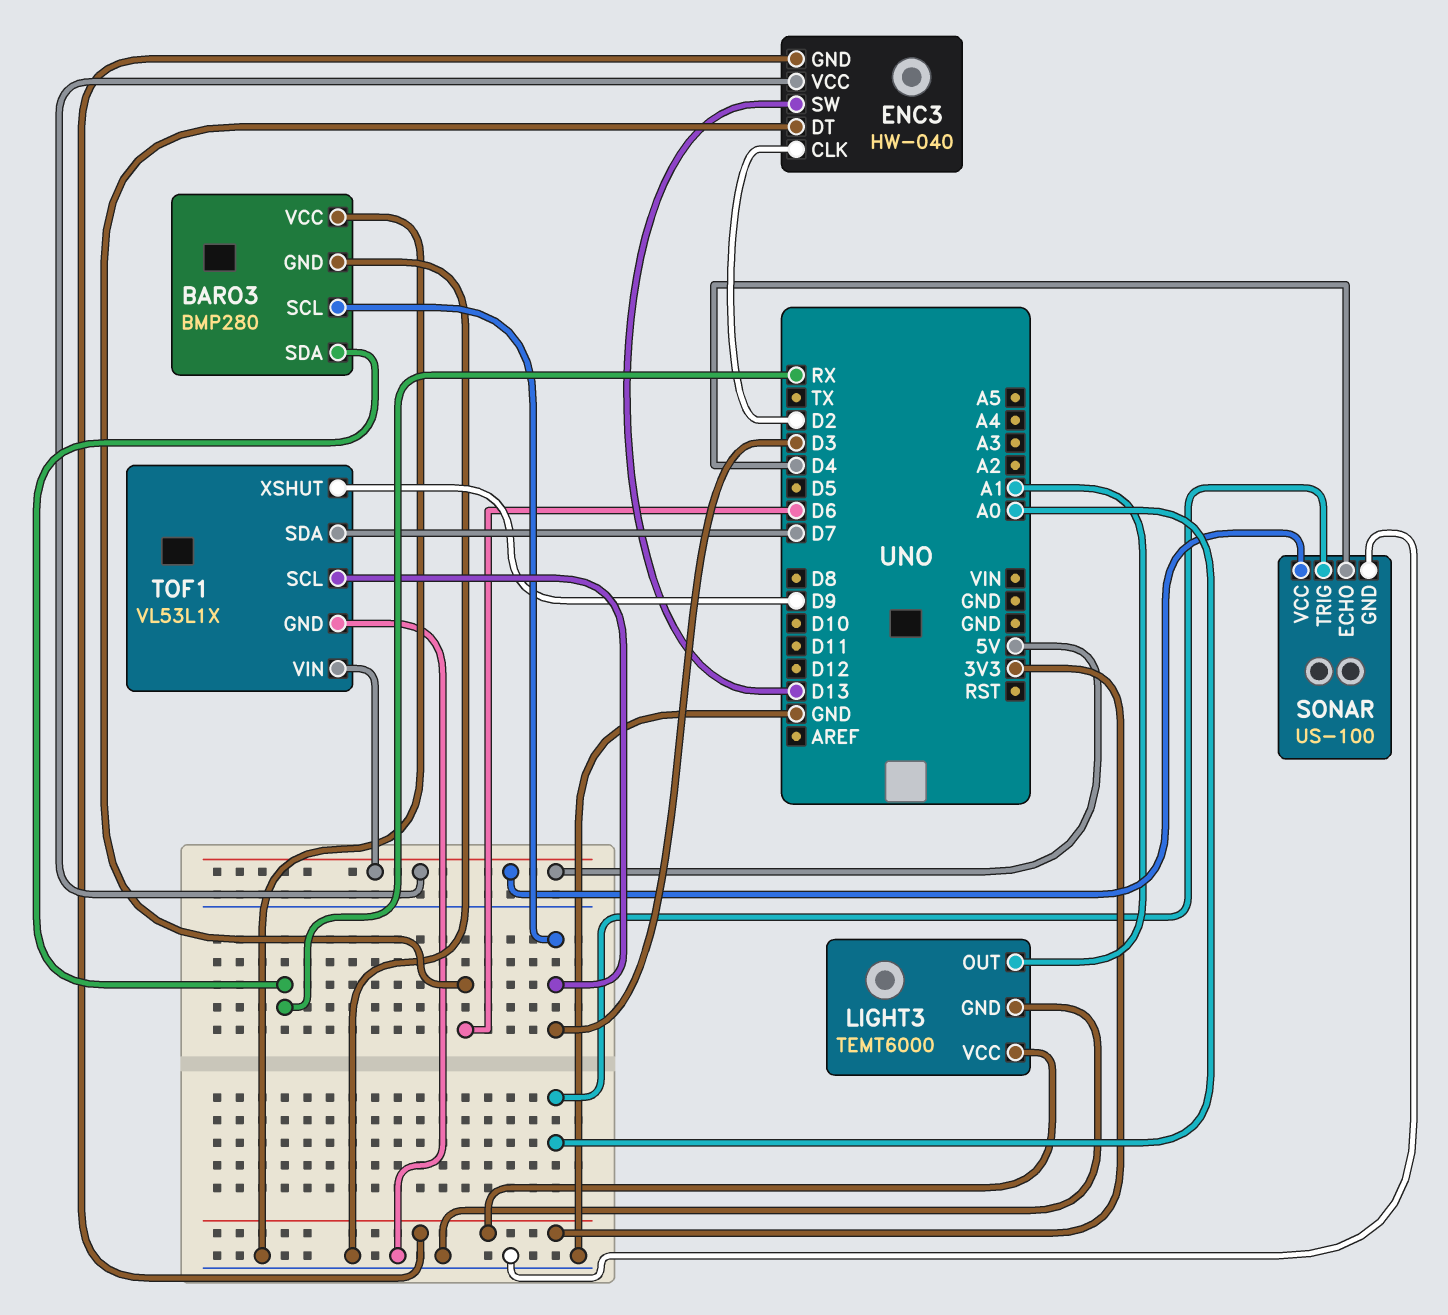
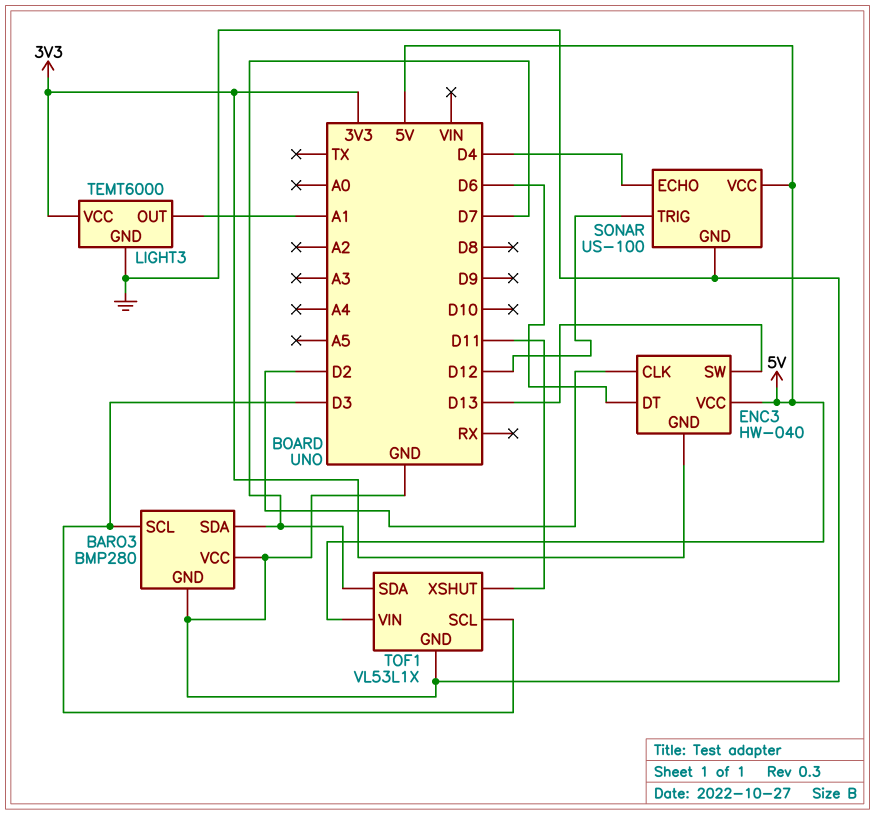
BARO3 pin SDA: RX -> D7
SONAR pin TRIG: A0 -> D12
TOF1 pin XSHUT: D9 -> D11

